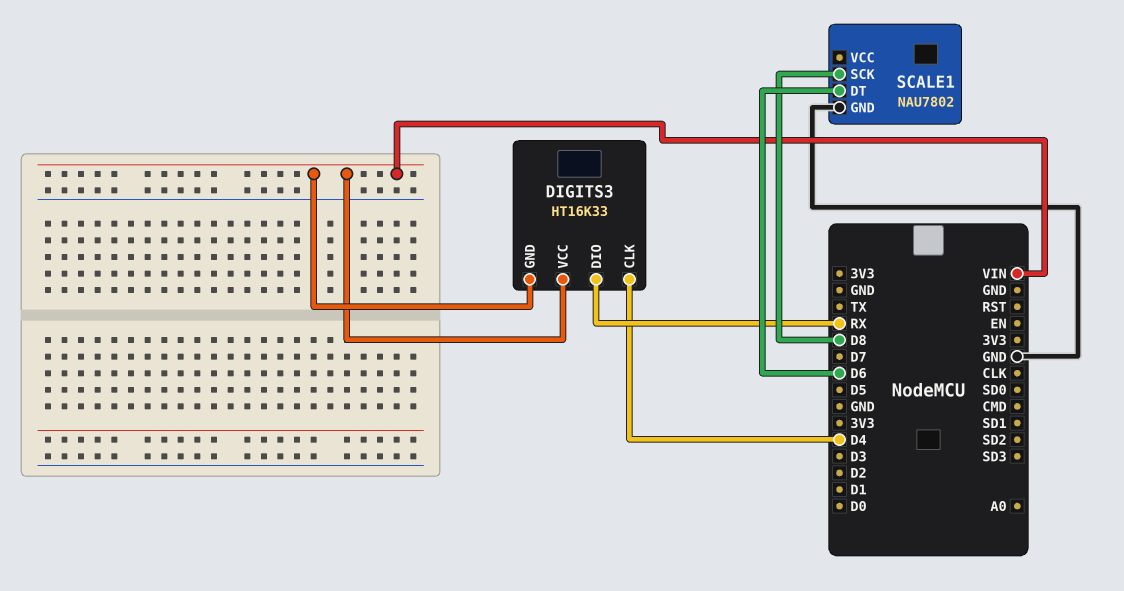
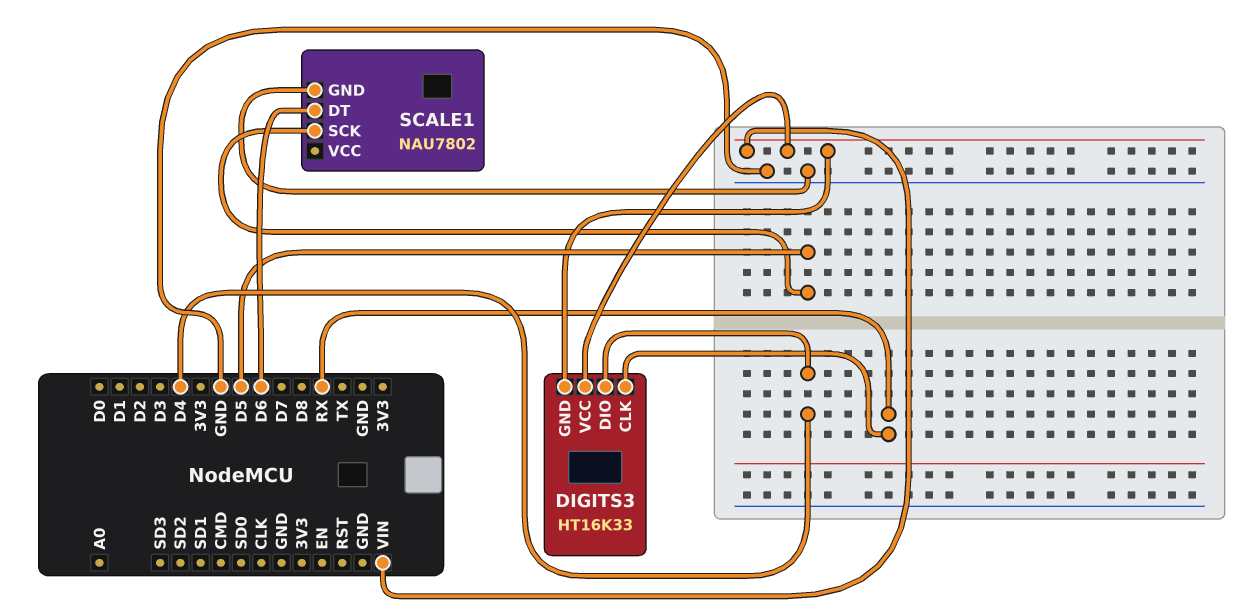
DIGITS3 pin CLK: D4 -> RX
DIGITS3 pin DIO: RX -> D4
SCALE1 pin SCK: D8 -> D5

